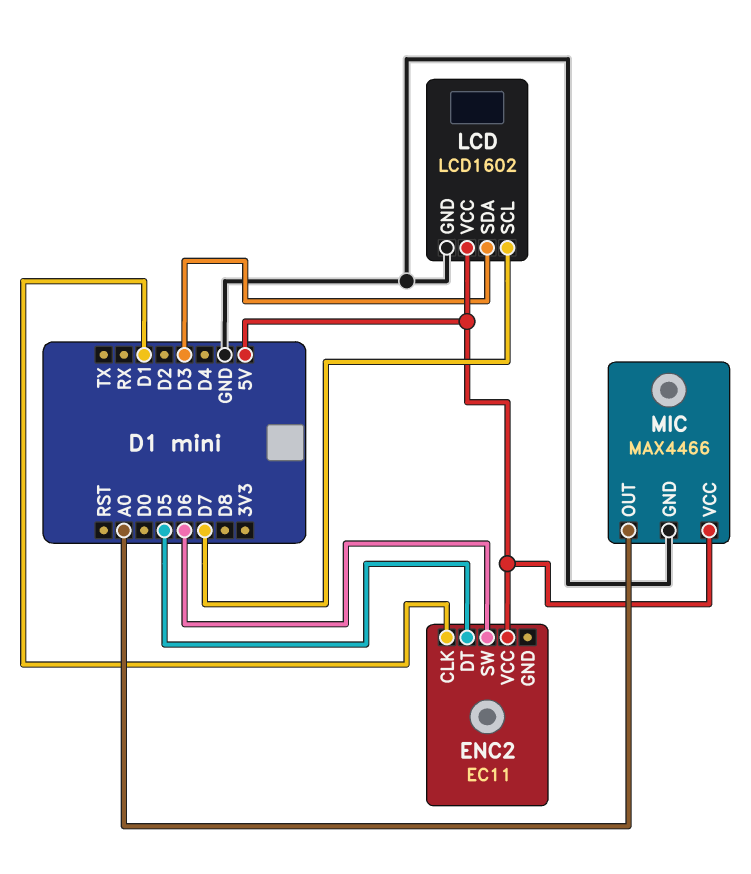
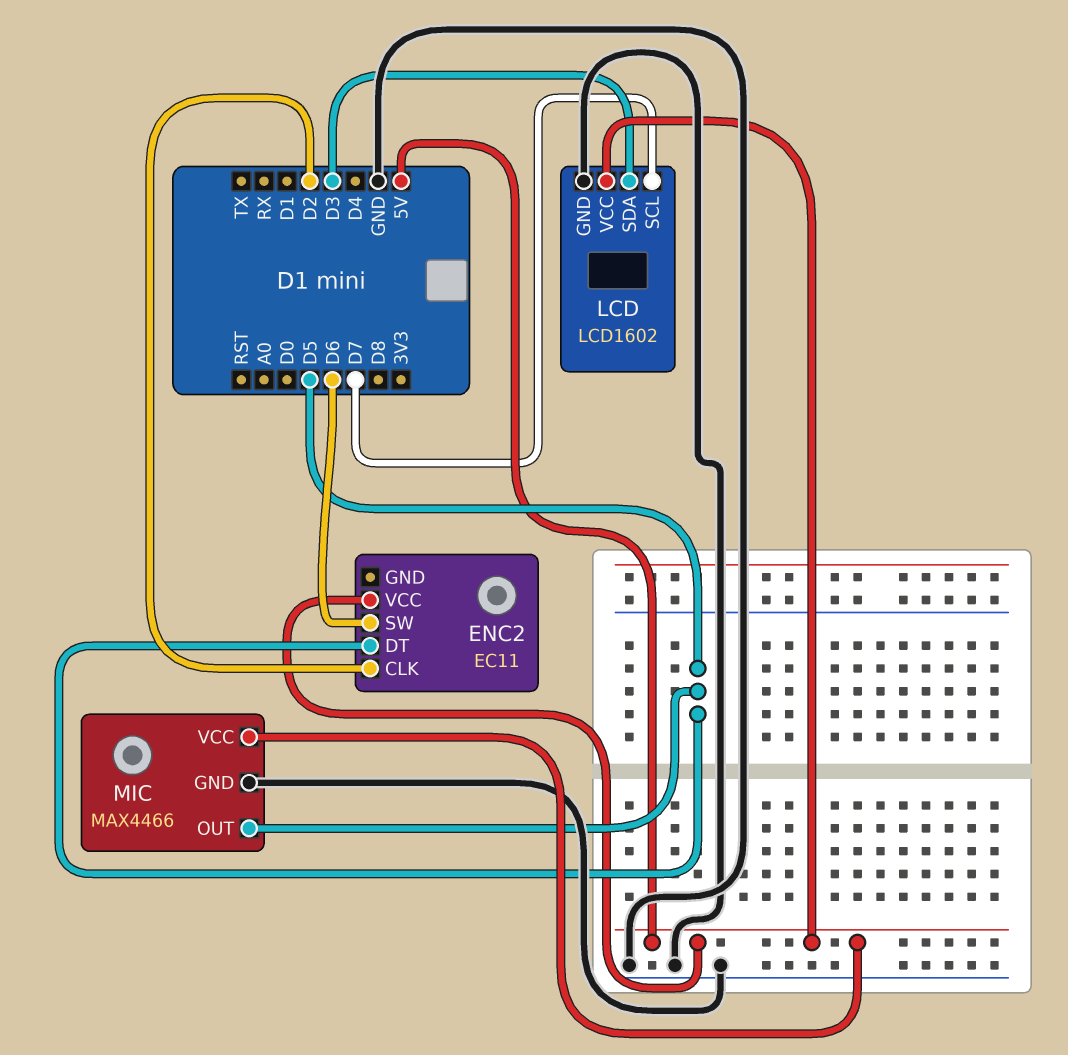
ENC2 pin CLK: D1 -> D2
MIC pin OUT: A0 -> D5

